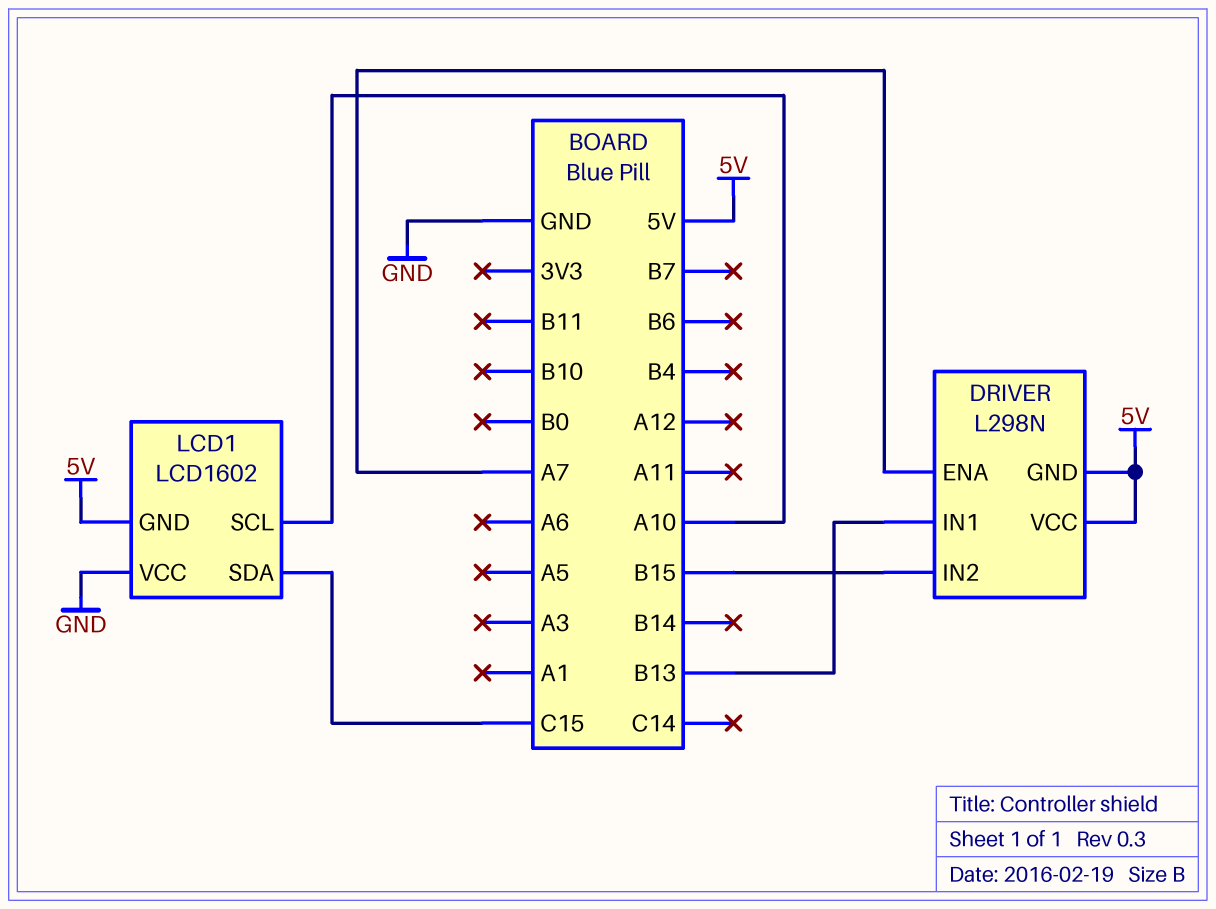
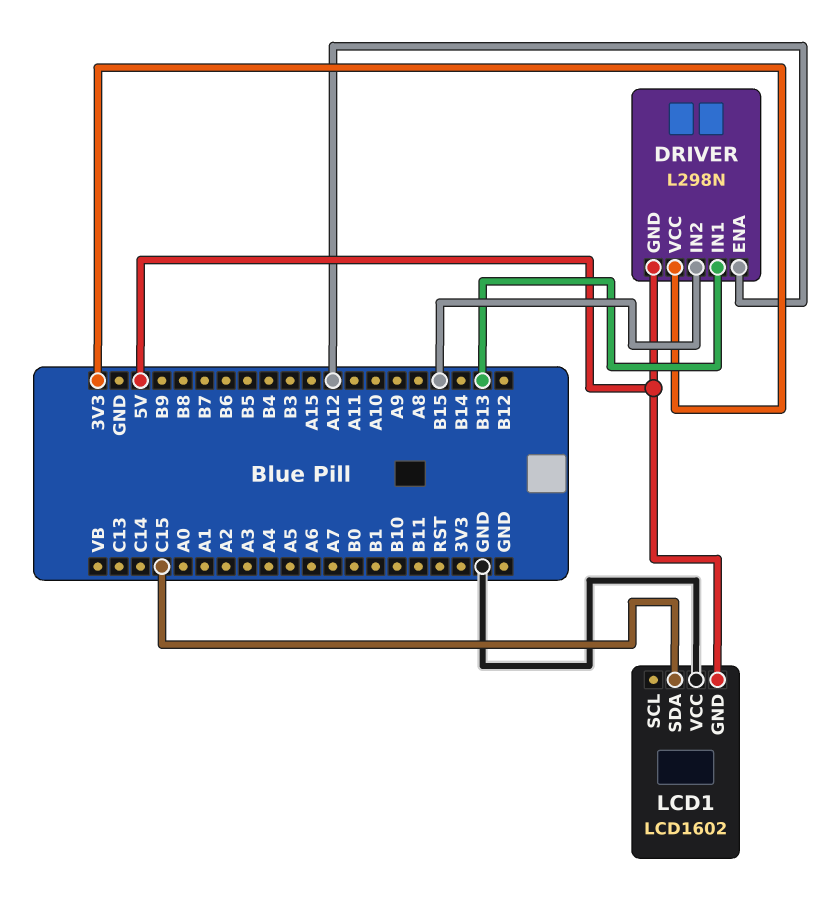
DRIVER pin ENA: A7 -> A12
DRIVER pin VCC: 5V -> 3V3
LCD1 pin SCL: A10 -> none

